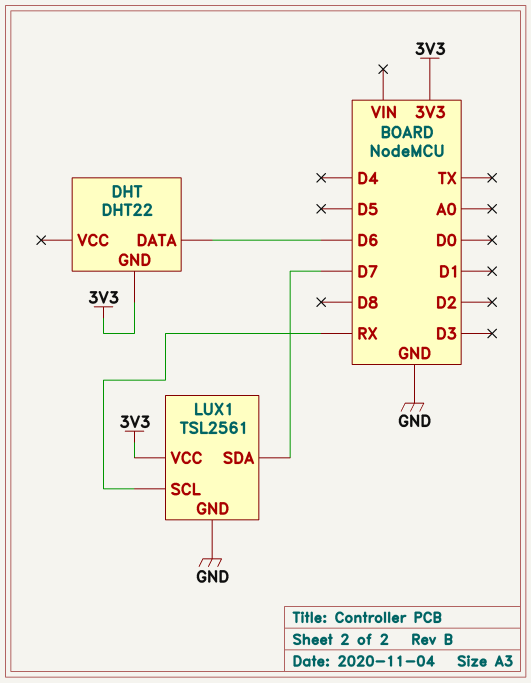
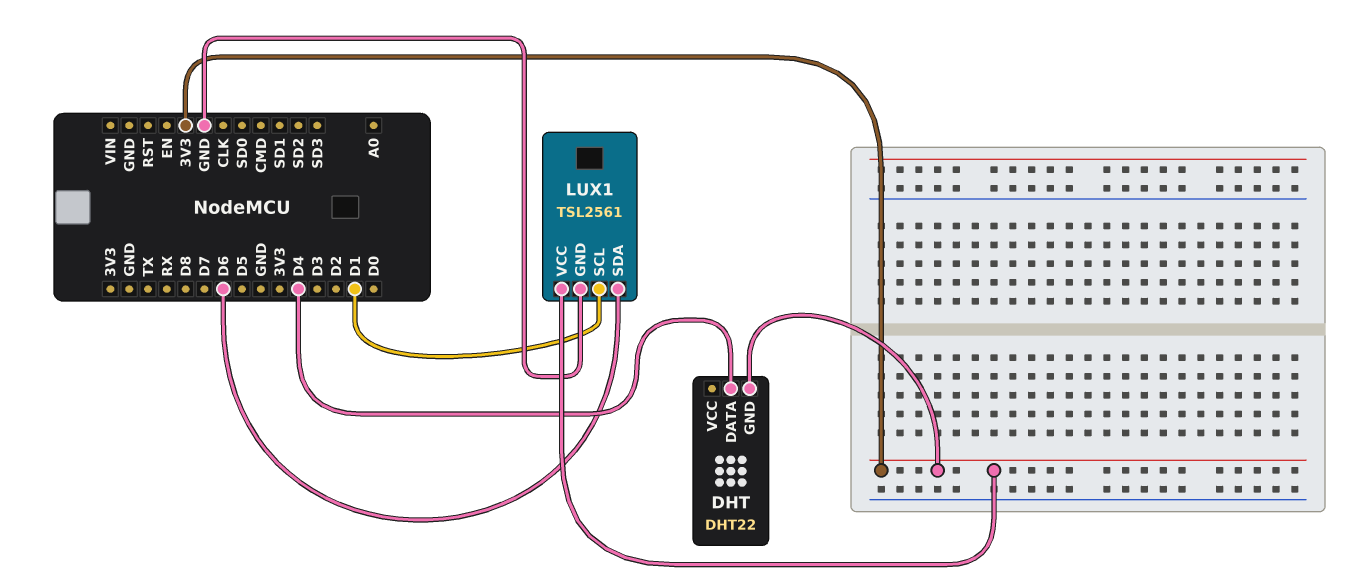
DHT pin DATA: D6 -> D4
LUX1 pin SCL: RX -> D1
LUX1 pin SDA: D7 -> D6

